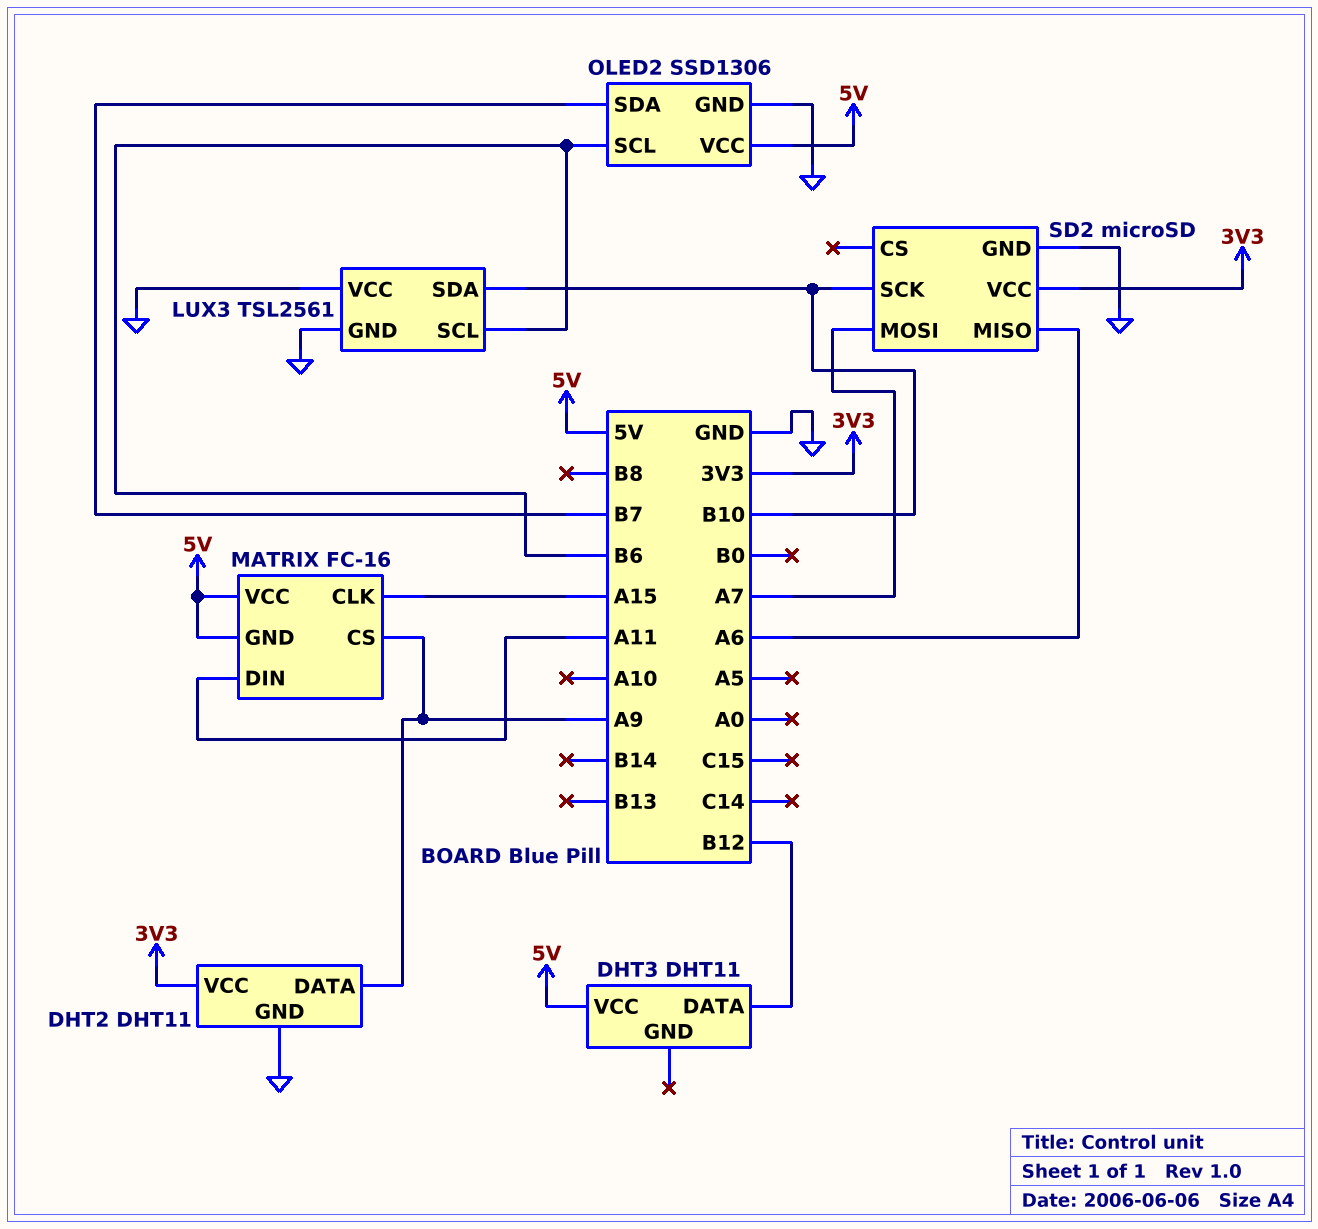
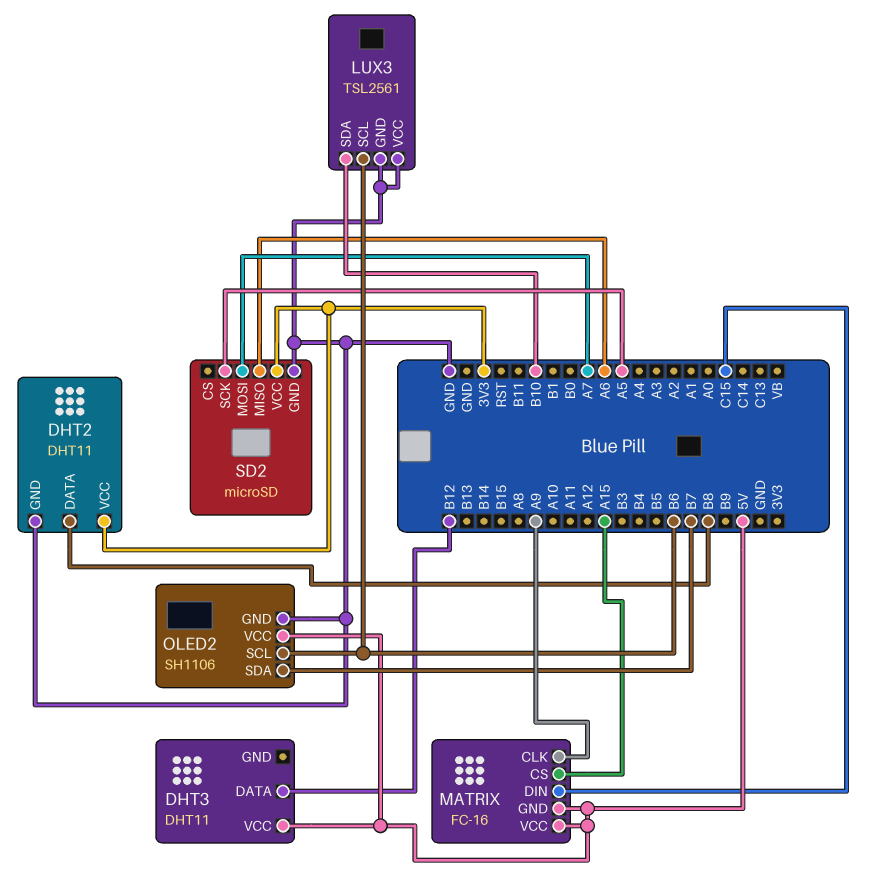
DHT2 pin DATA: A9 -> B8
MATRIX pin CLK: A15 -> A9
MATRIX pin CS: A9 -> A15
MATRIX pin DIN: A11 -> C15
OLED2: SSD1306 -> SH1106
SD2 pin SCK: B10 -> A5

